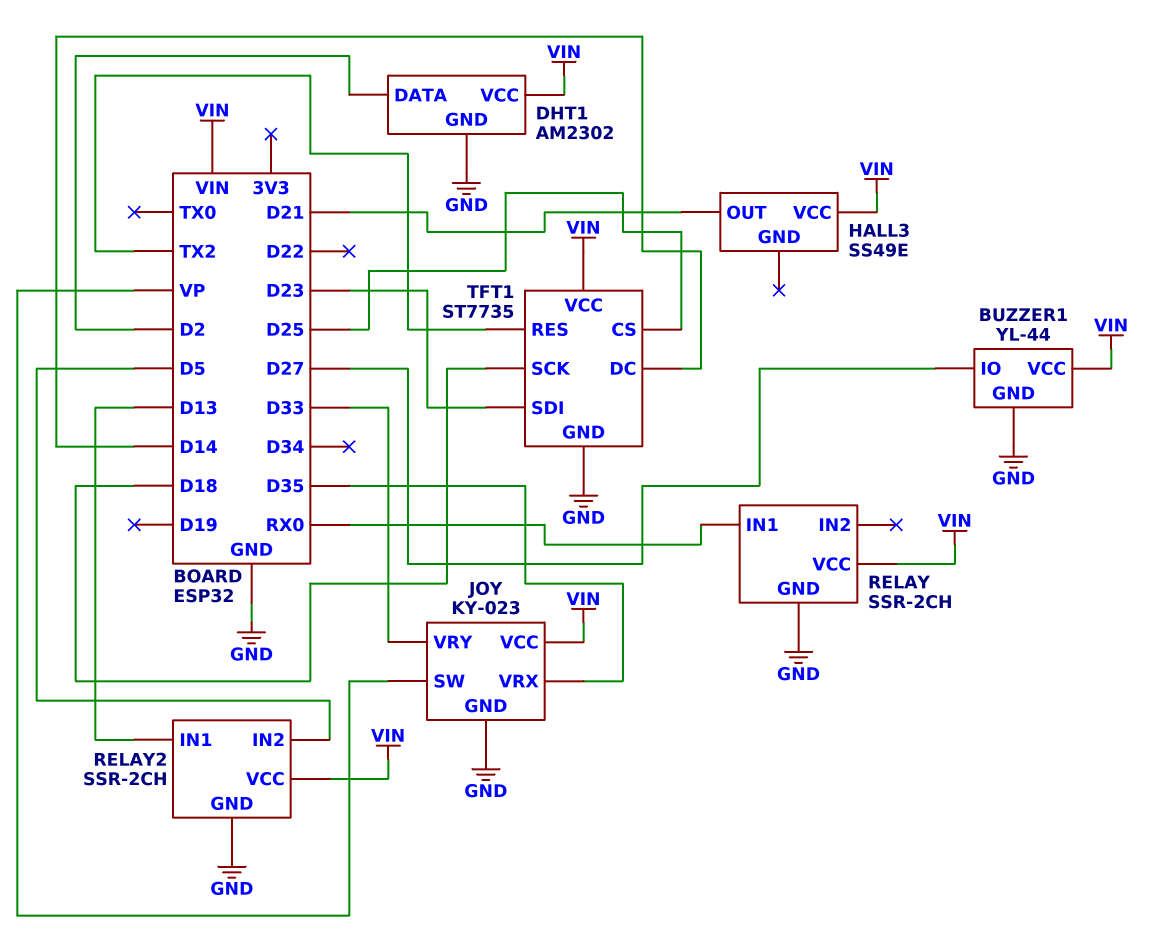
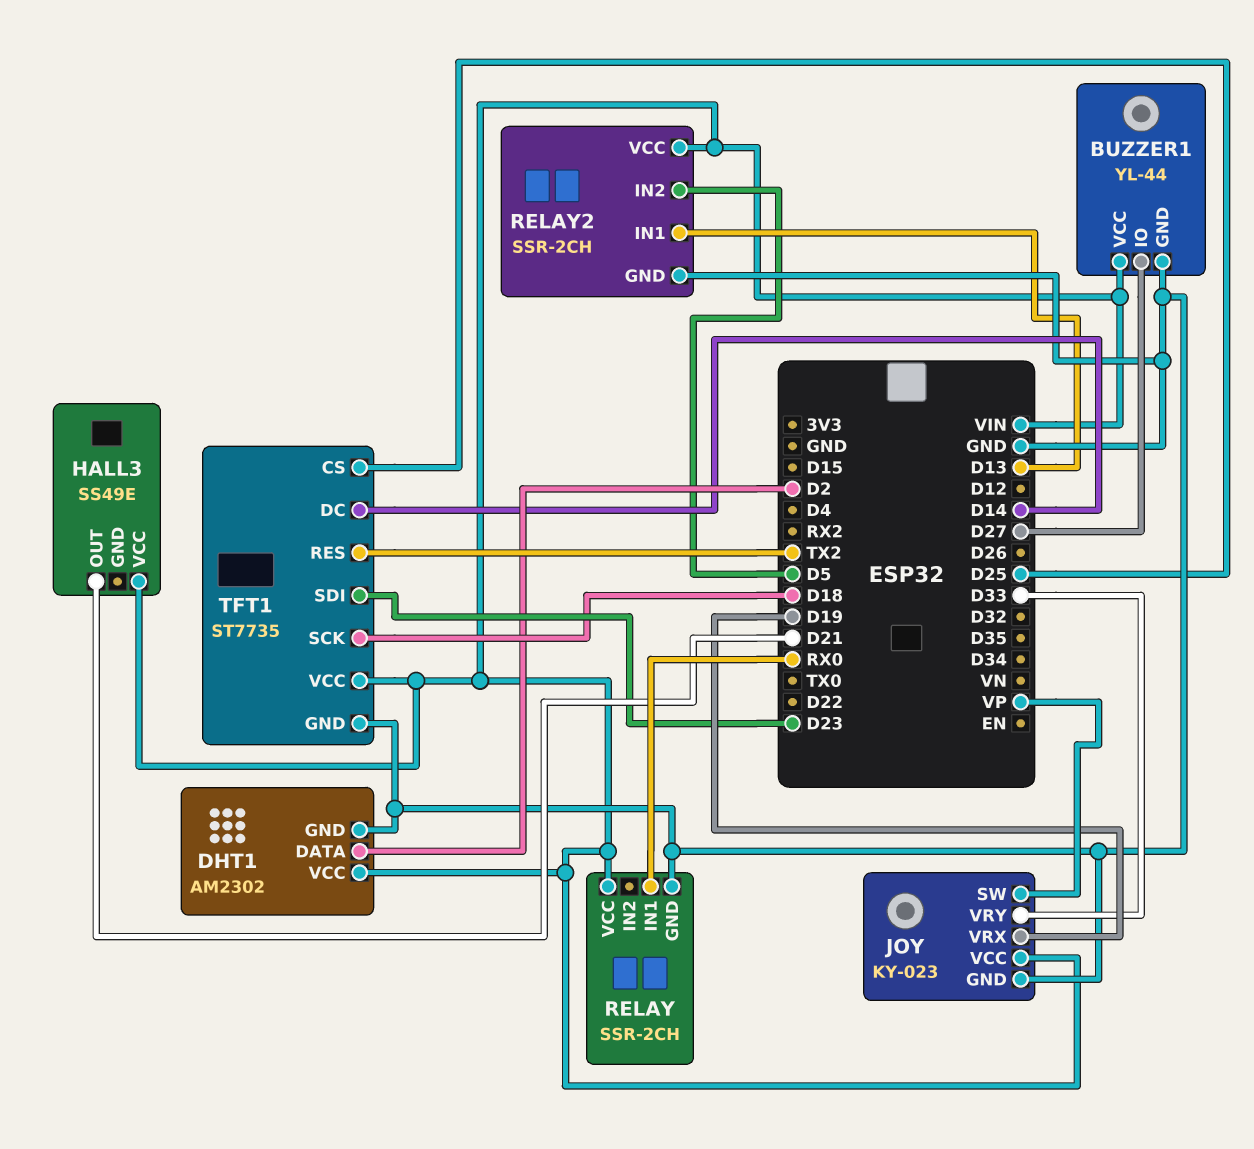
JOY pin VRX: D35 -> D19

